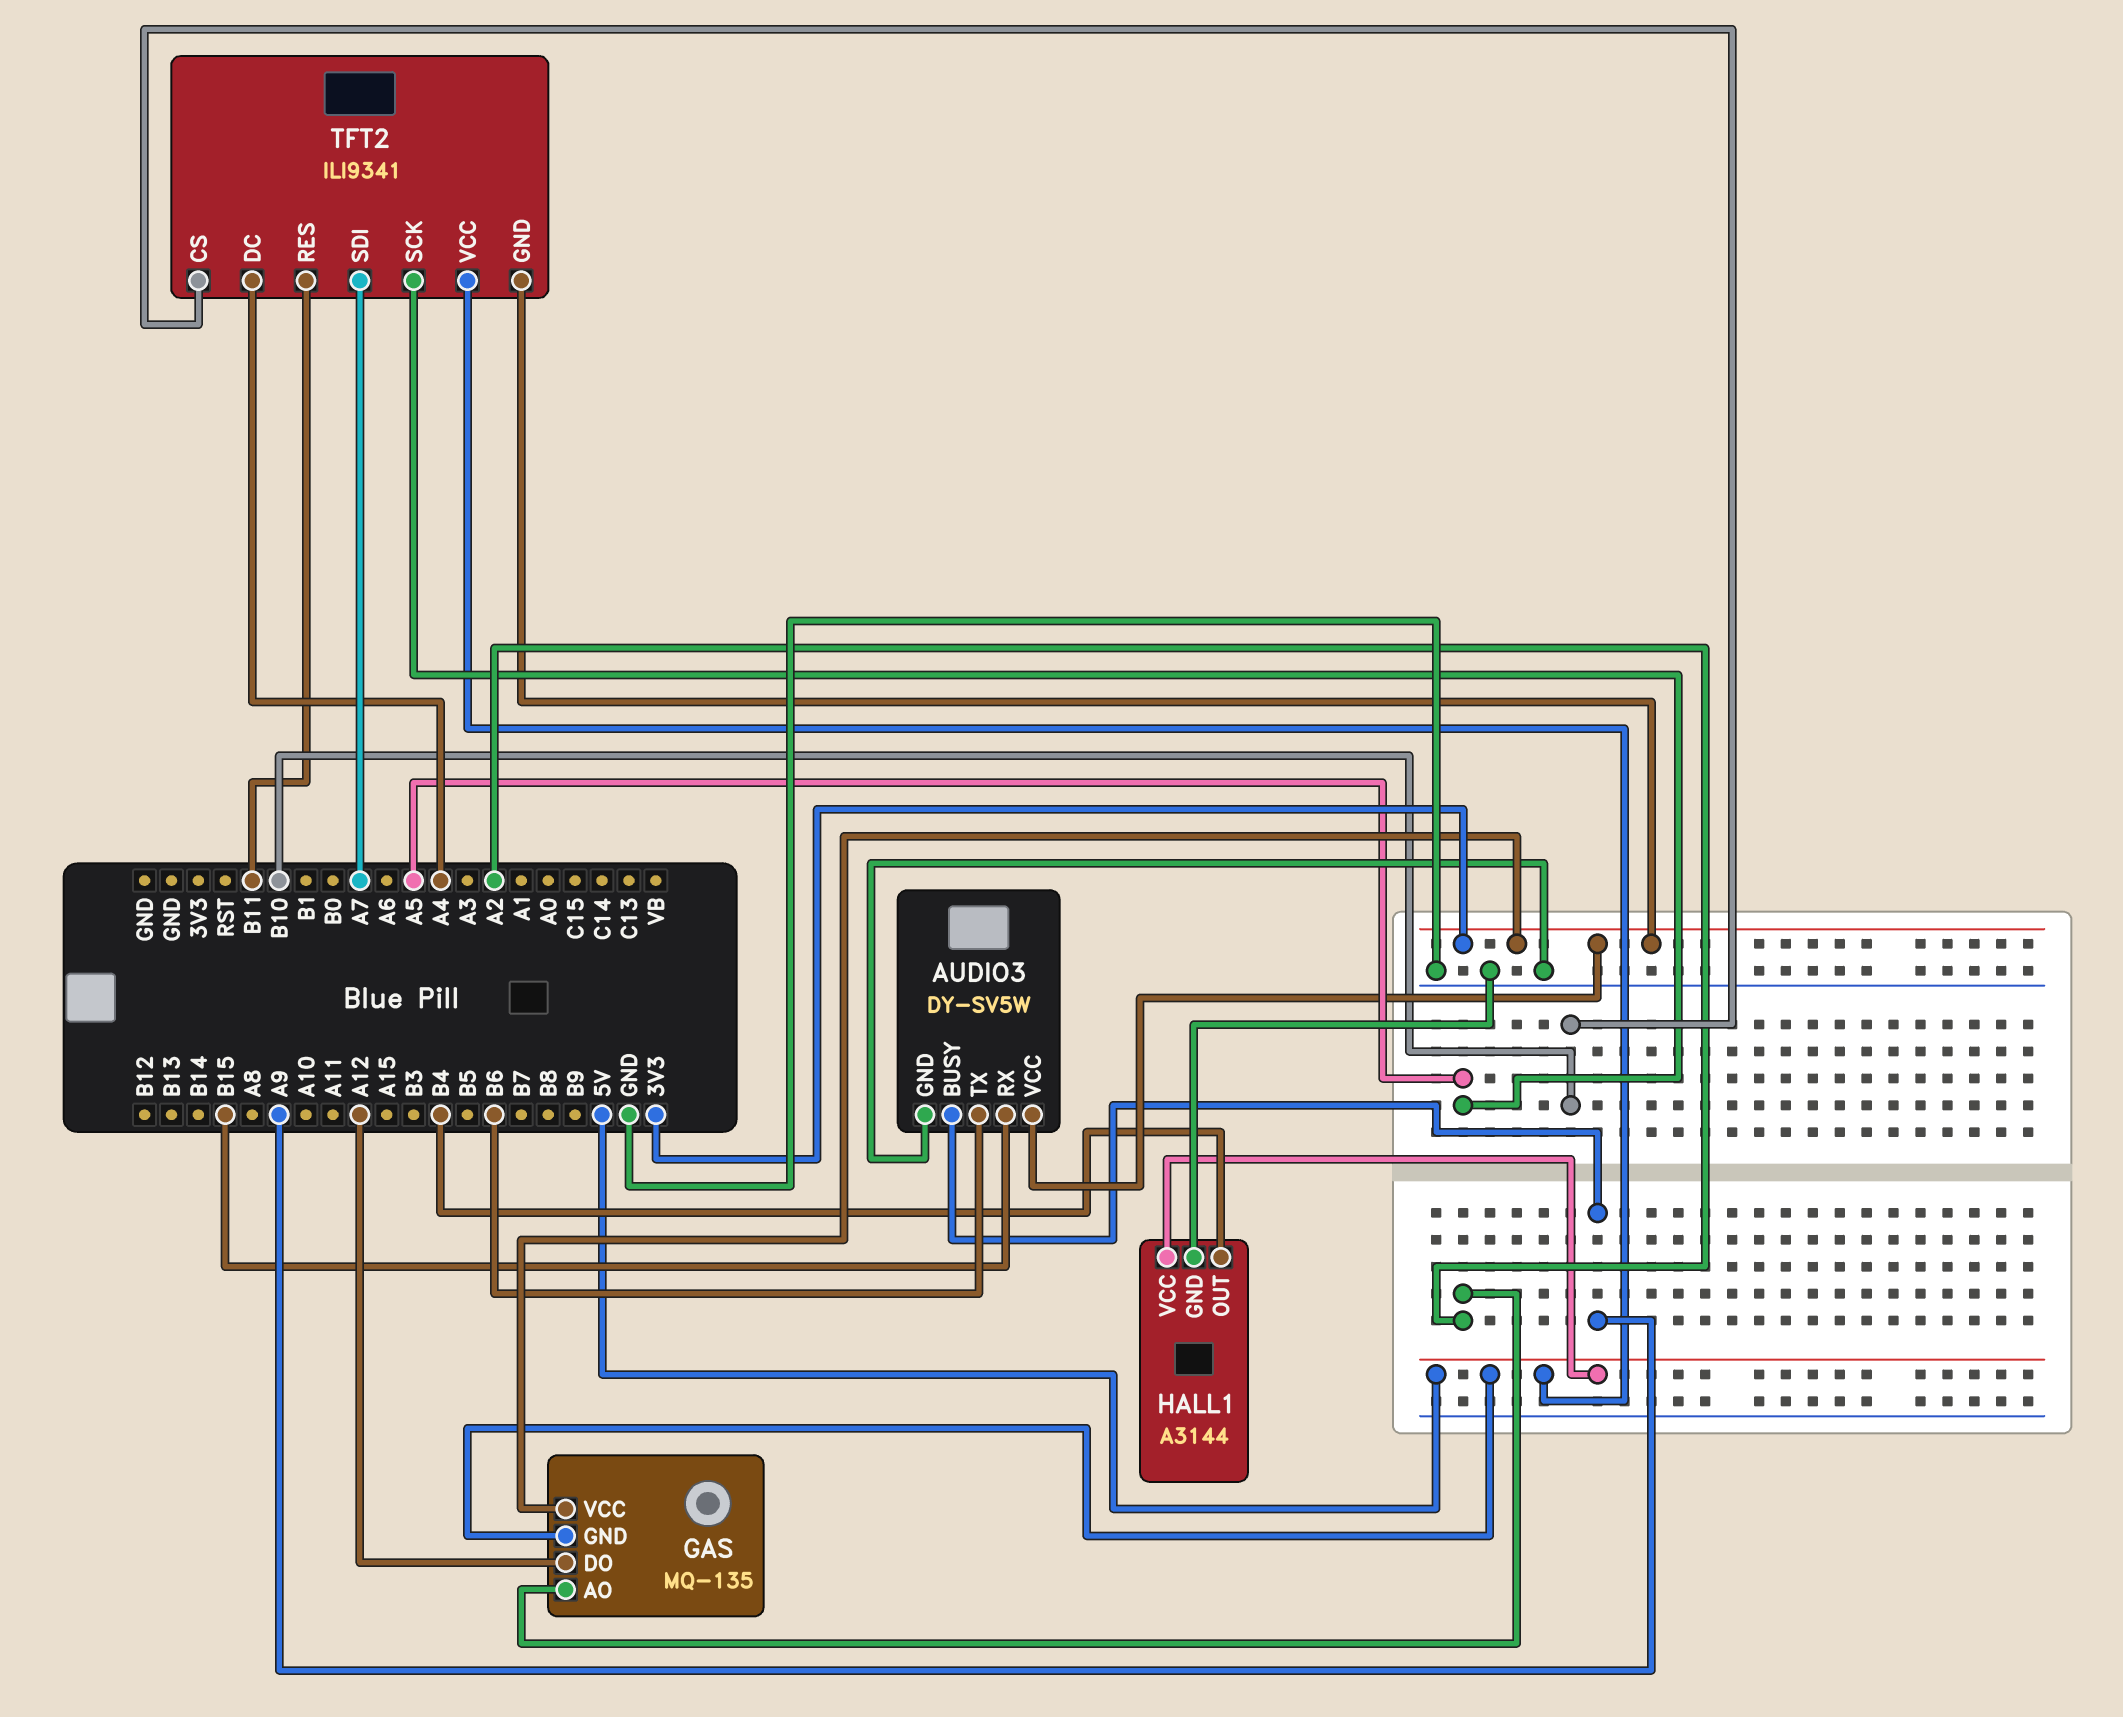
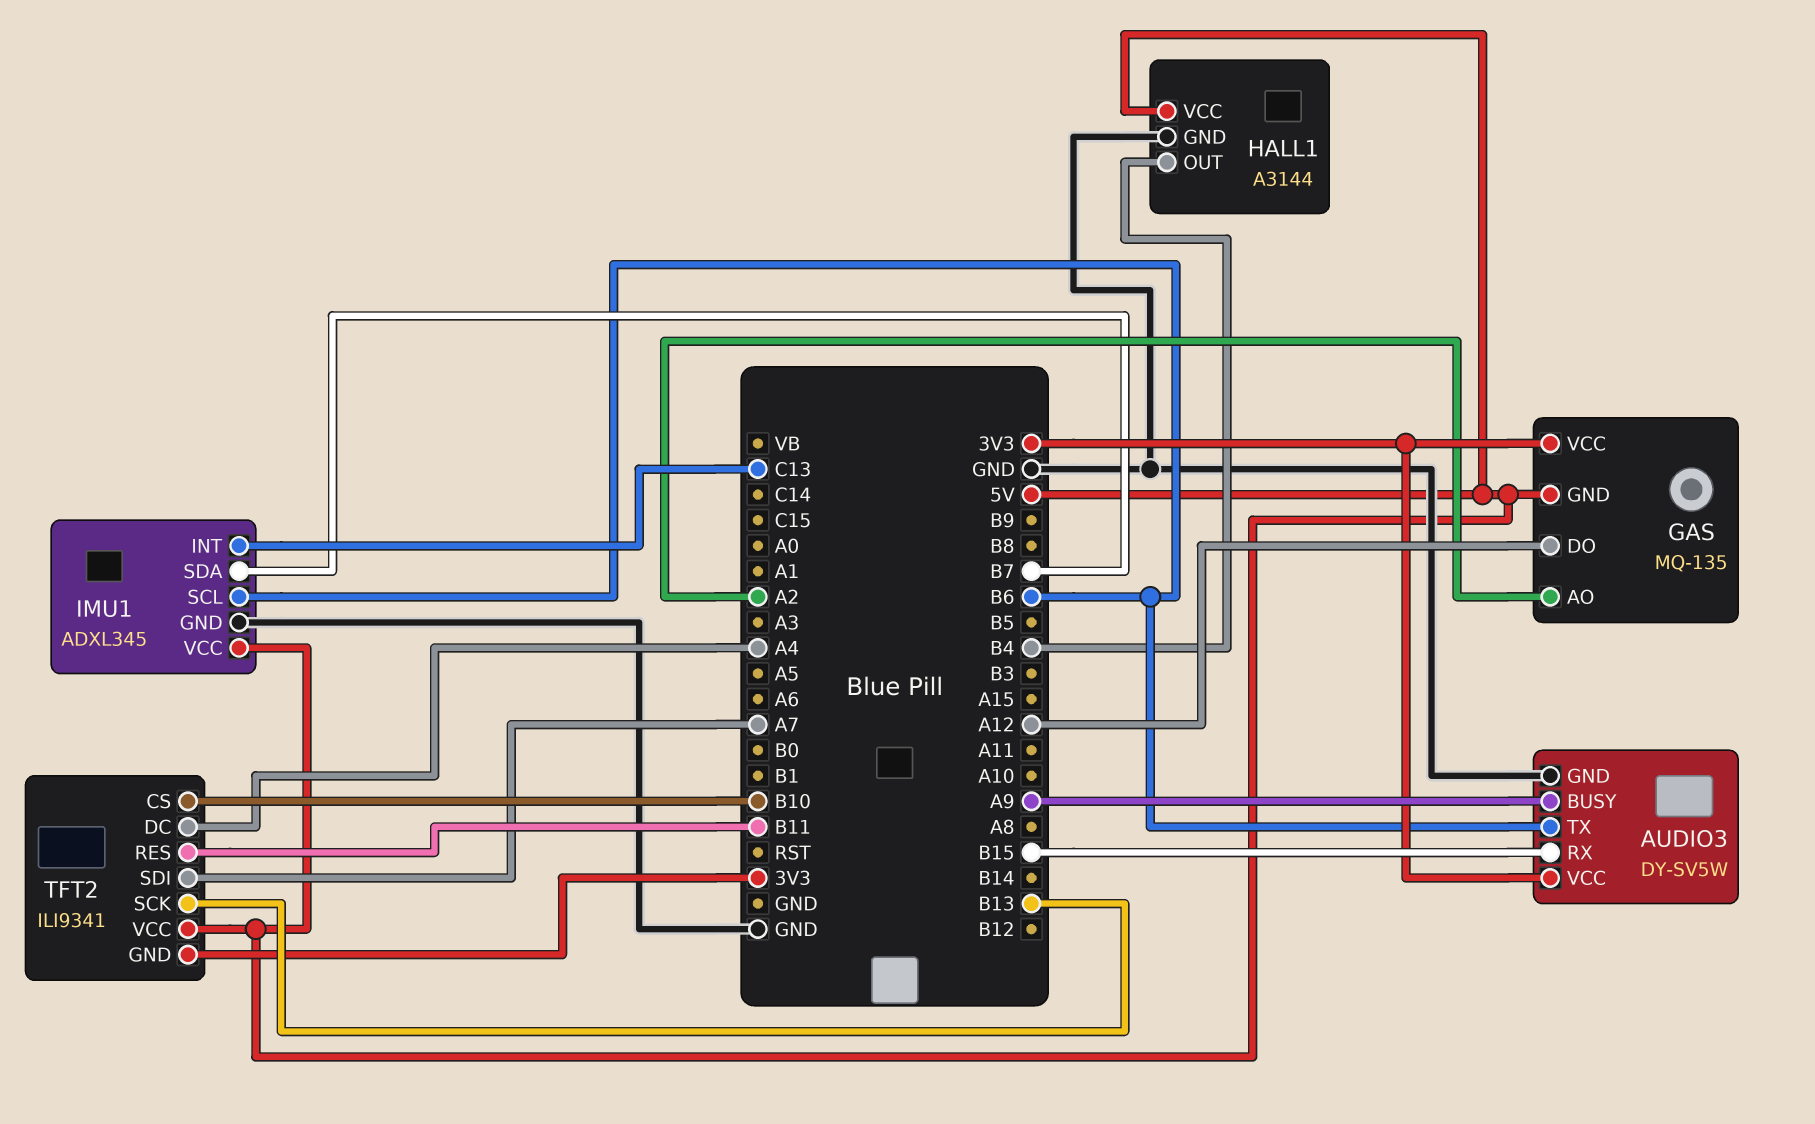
IMU1: none -> ADXL345
IMU1 pin GND: none -> GND
IMU1 pin INT: none -> C13
IMU1 pin SCL: none -> B6
IMU1 pin SDA: none -> B7
IMU1 pin VCC: none -> 5V
TFT2 pin SCK: A5 -> B13

